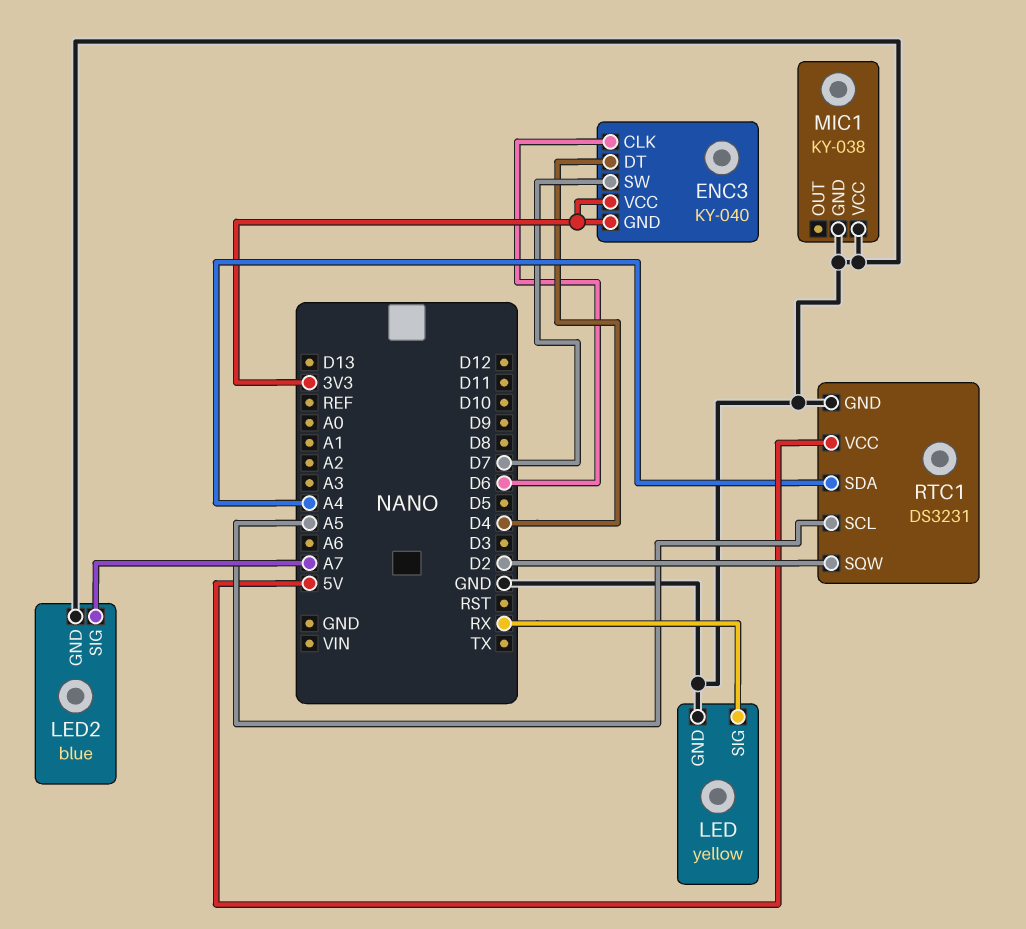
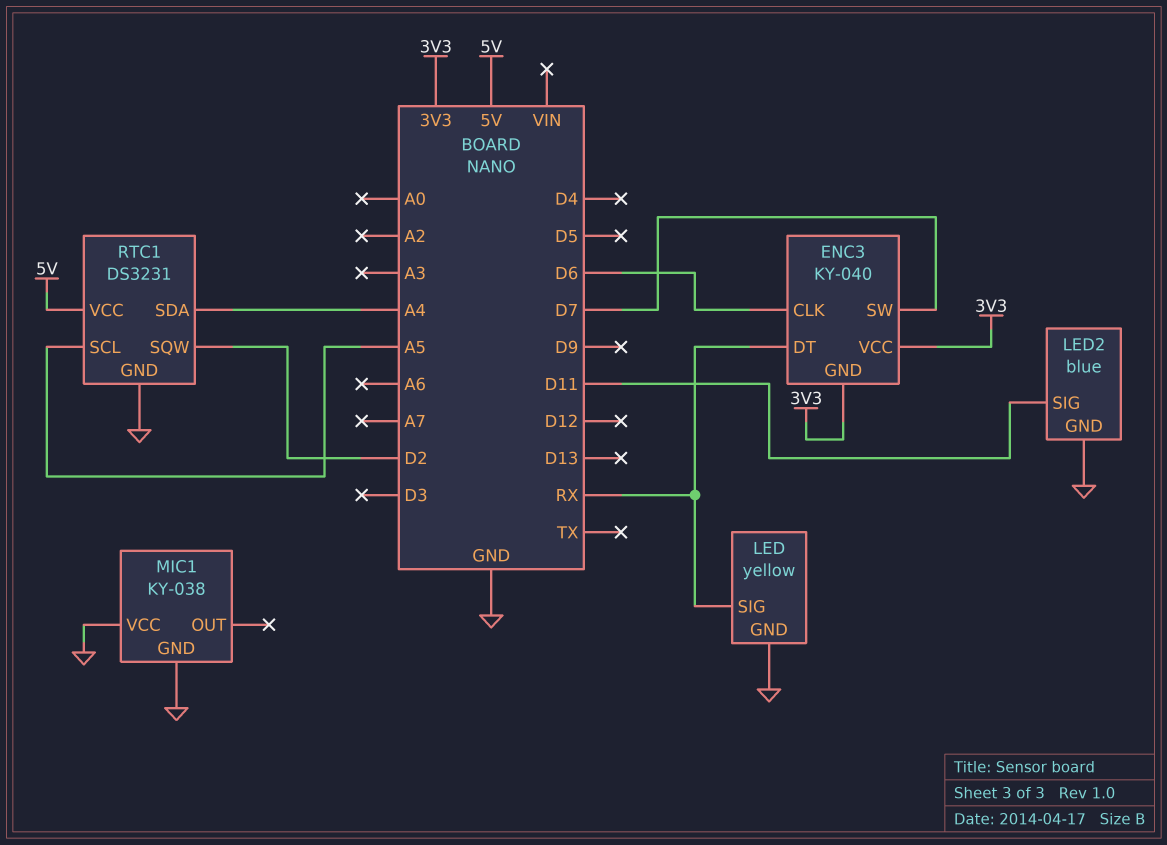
ENC3 pin DT: D4 -> RX
LED2 pin SIG: A7 -> D11

